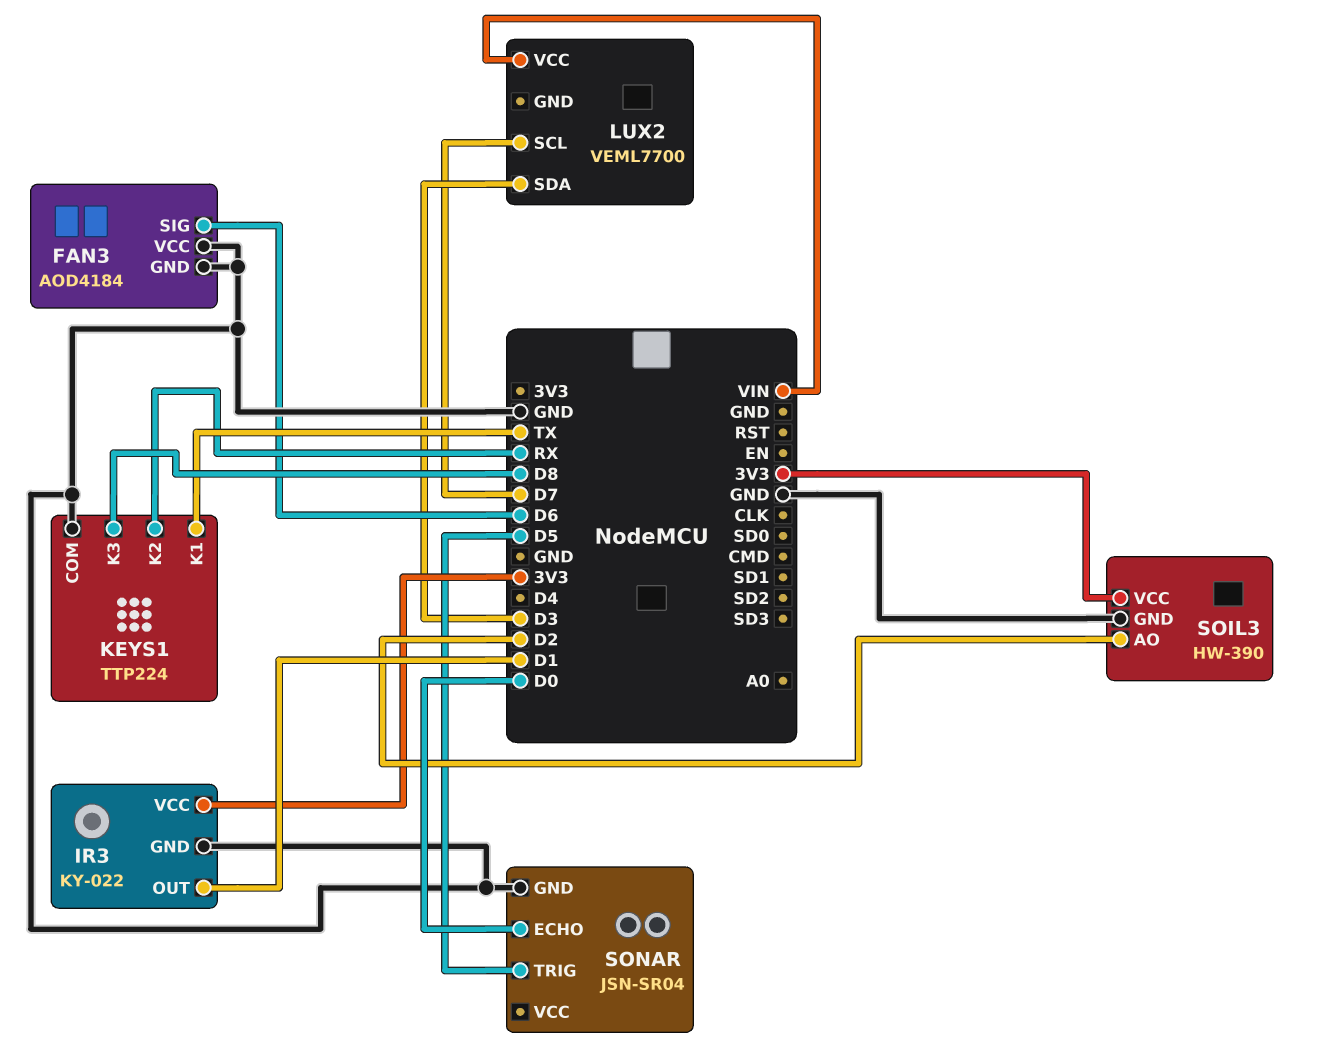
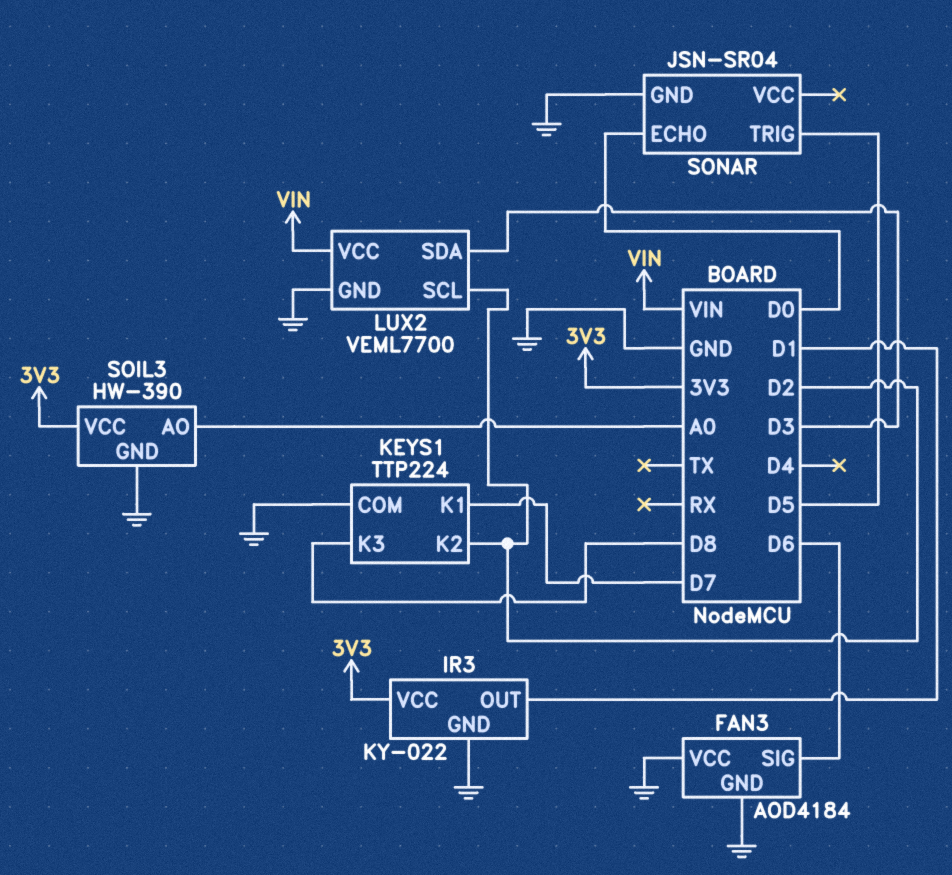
KEYS1 pin K1: TX -> D7
KEYS1 pin K2: RX -> D2
LUX2 pin GND: none -> GND
LUX2 pin SCL: D7 -> D2
SOIL3 pin AO: D2 -> A0

